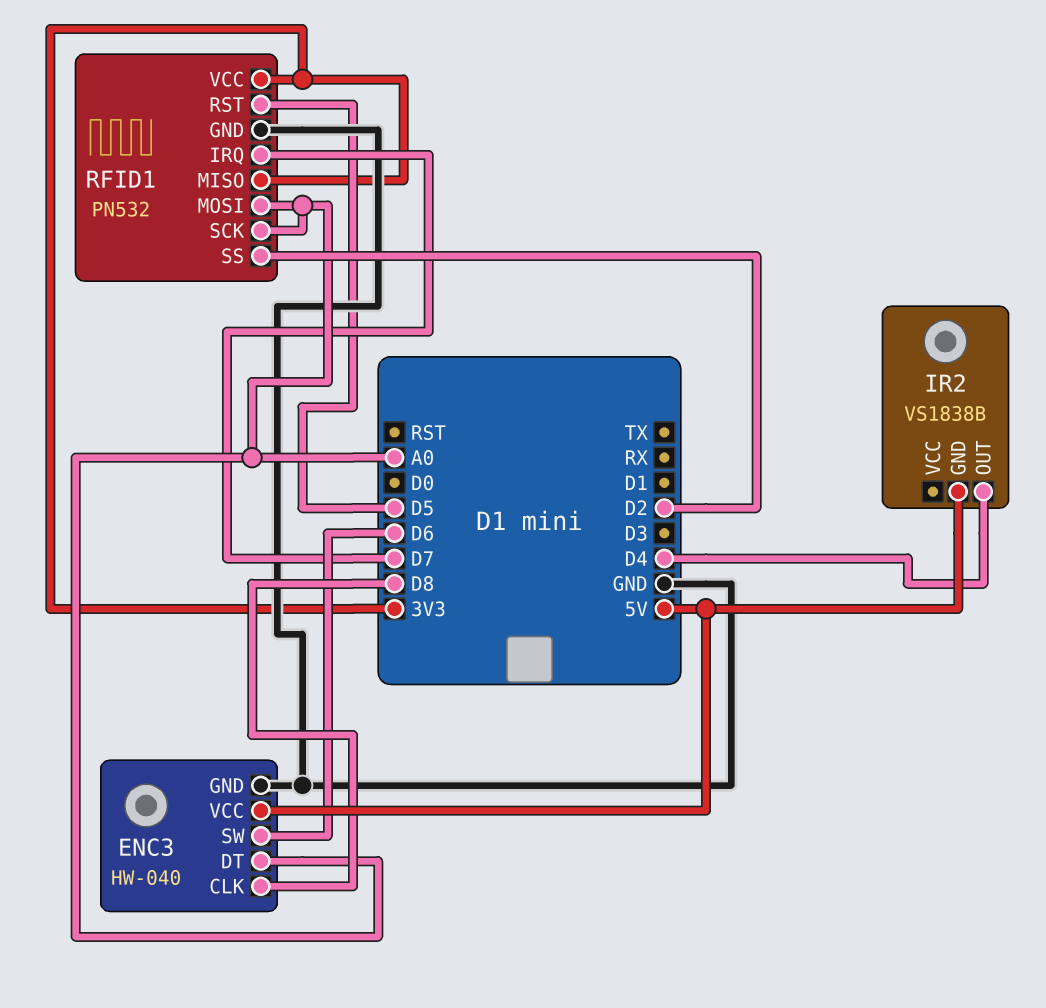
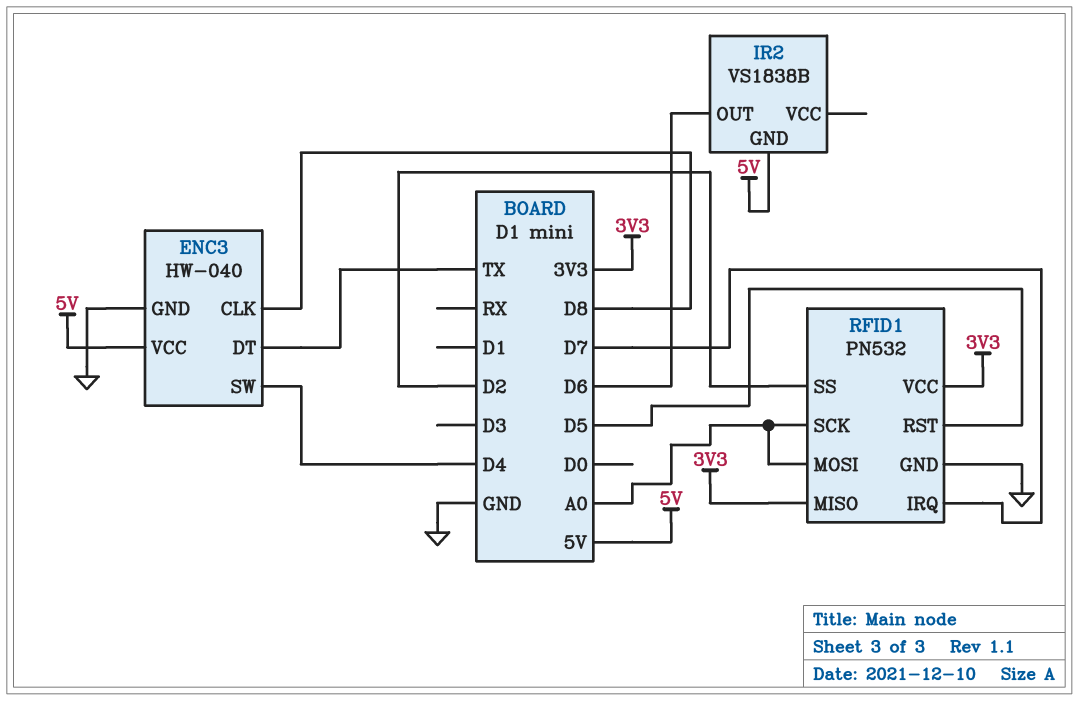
ENC3 pin DT: A0 -> TX
ENC3 pin SW: D6 -> D4
IR2 pin OUT: D4 -> D6

